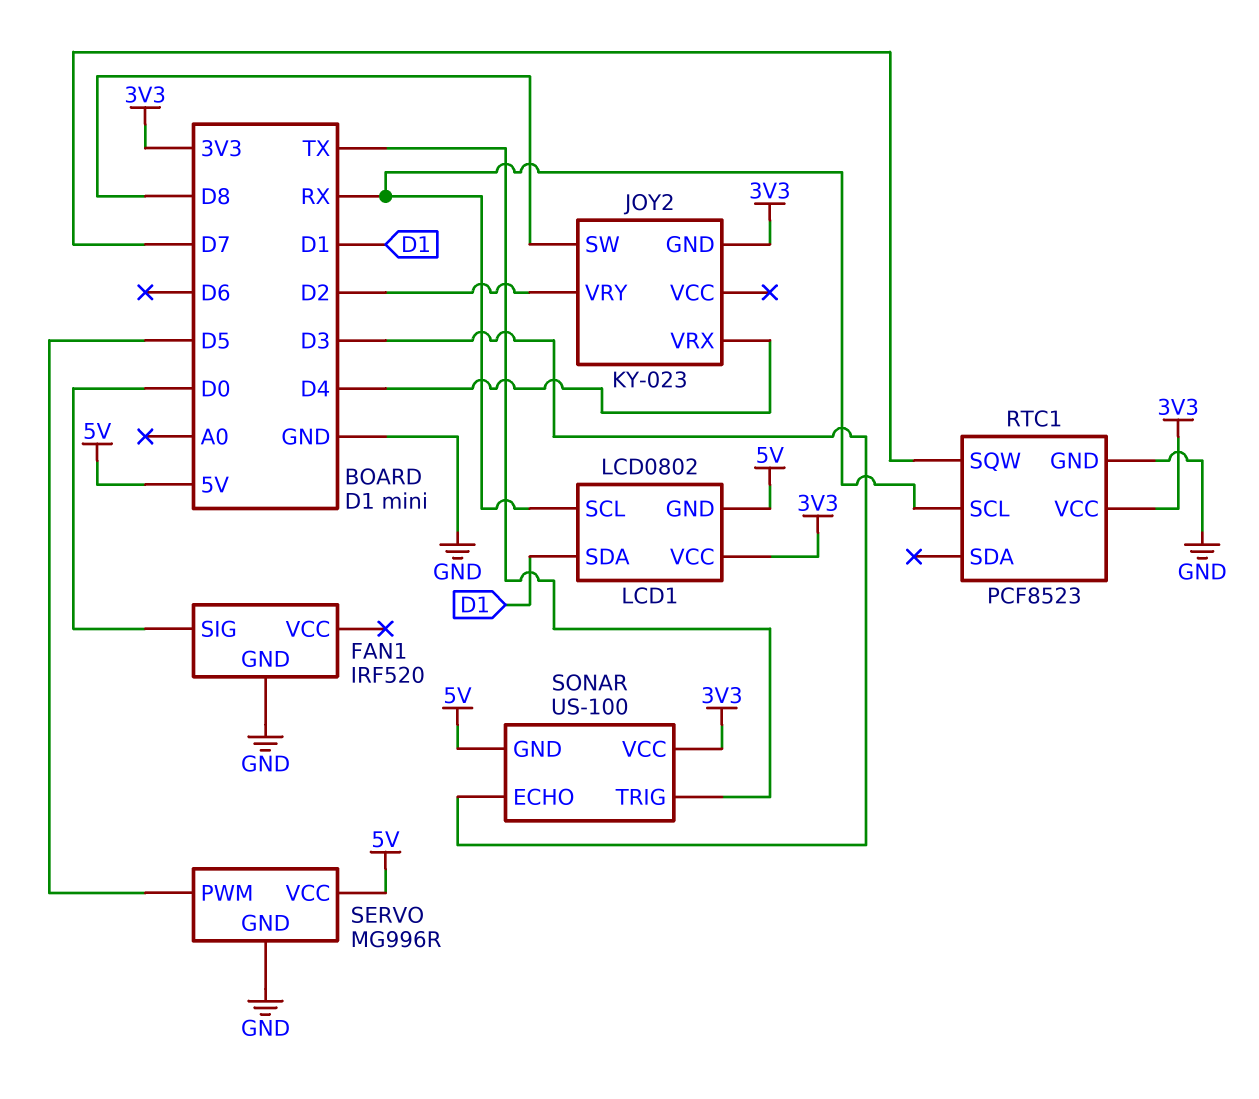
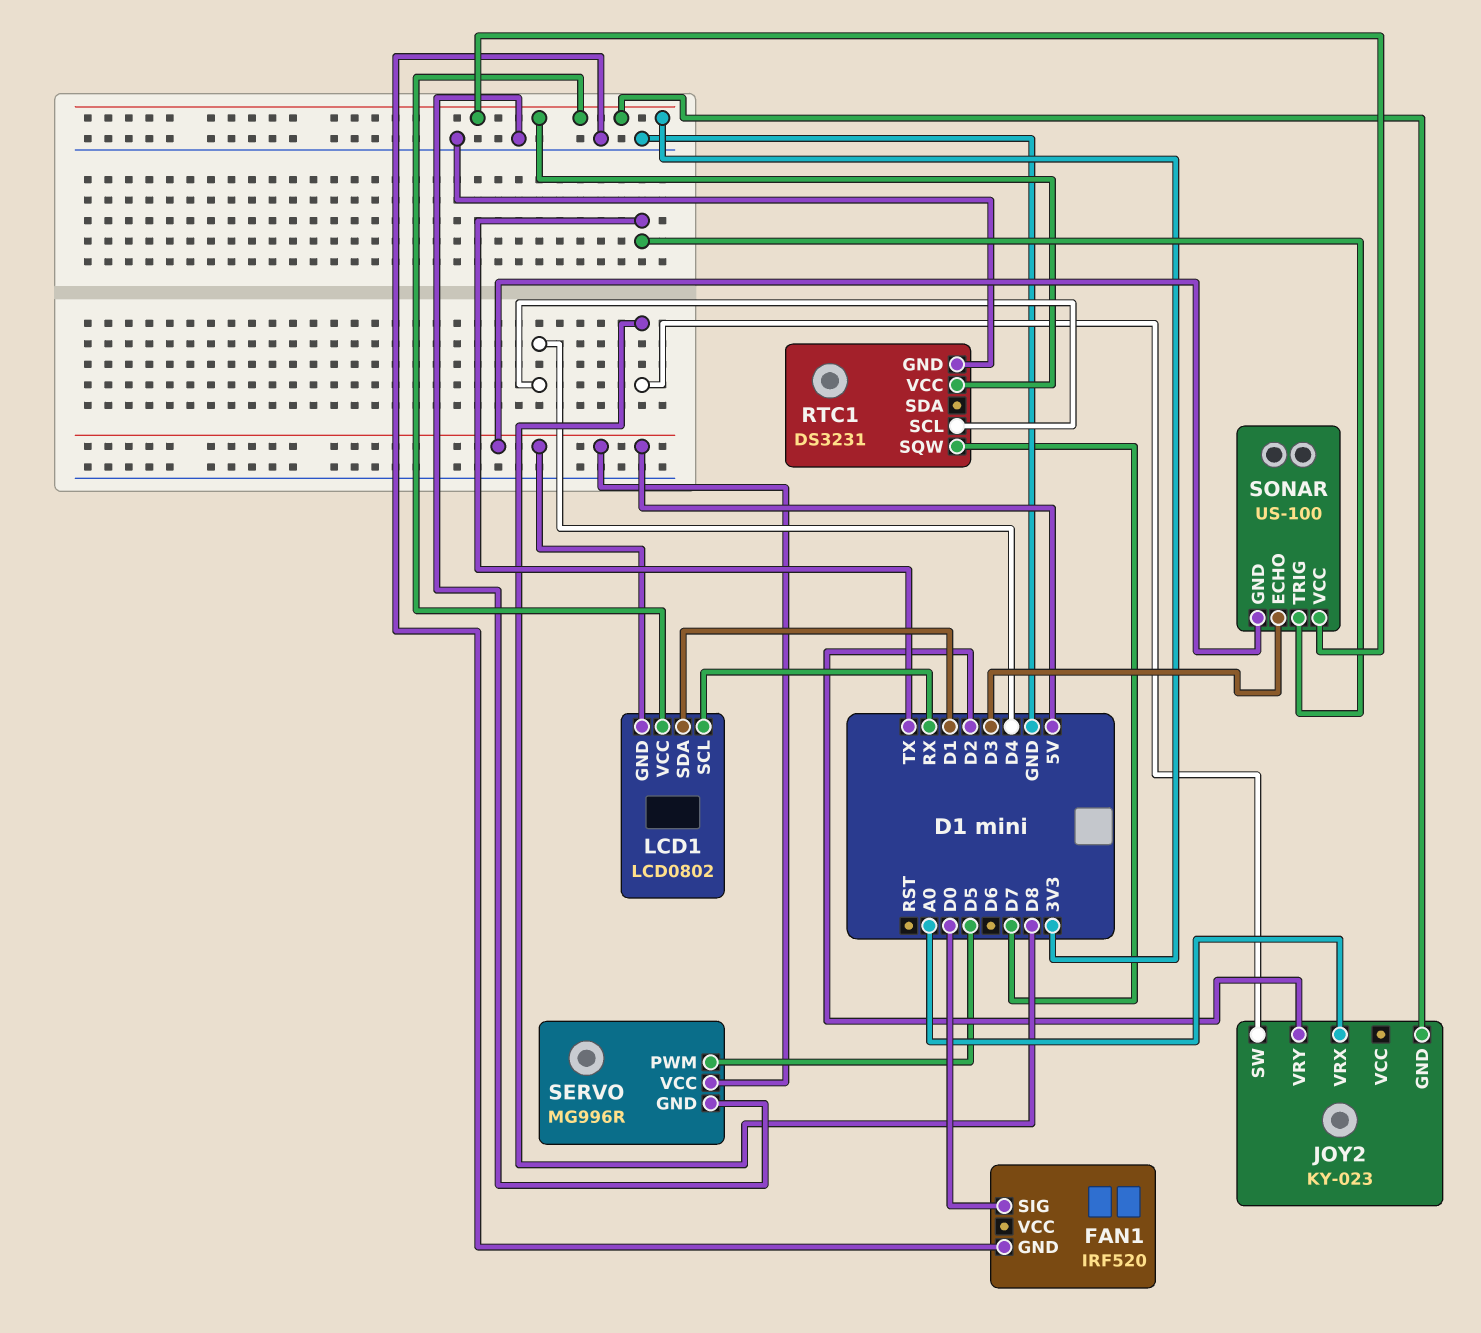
JOY2 pin VRX: D4 -> A0
RTC1: PCF8523 -> DS3231
RTC1 pin SCL: RX -> D4

